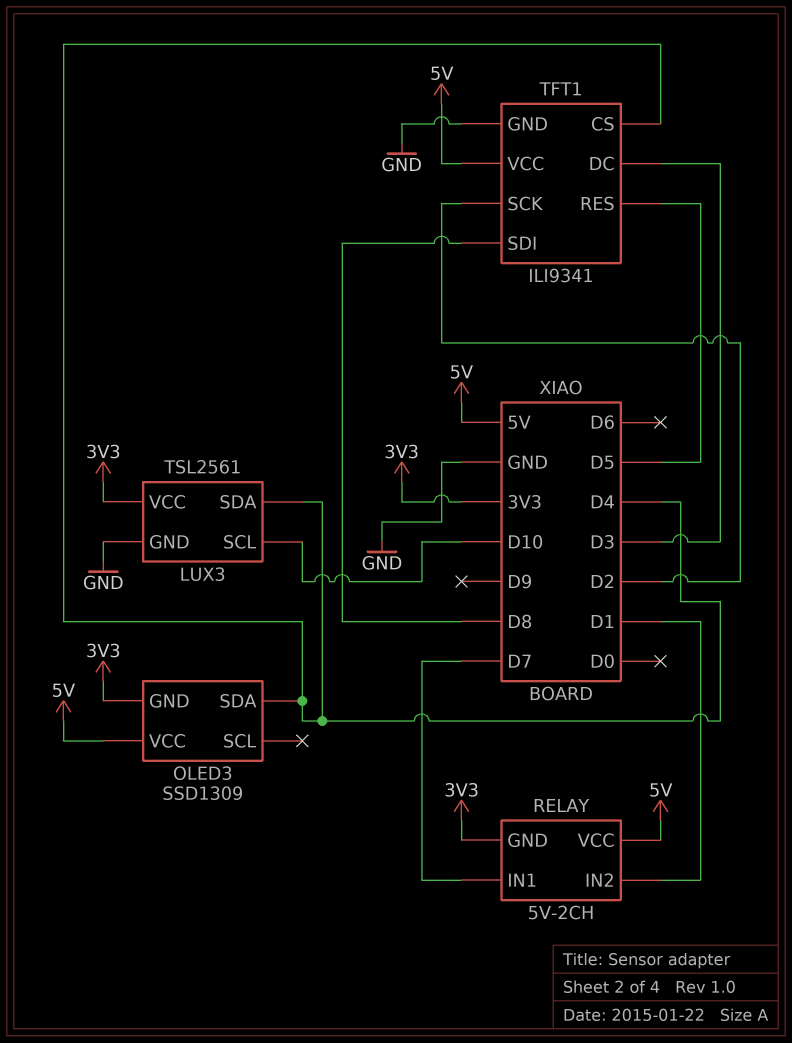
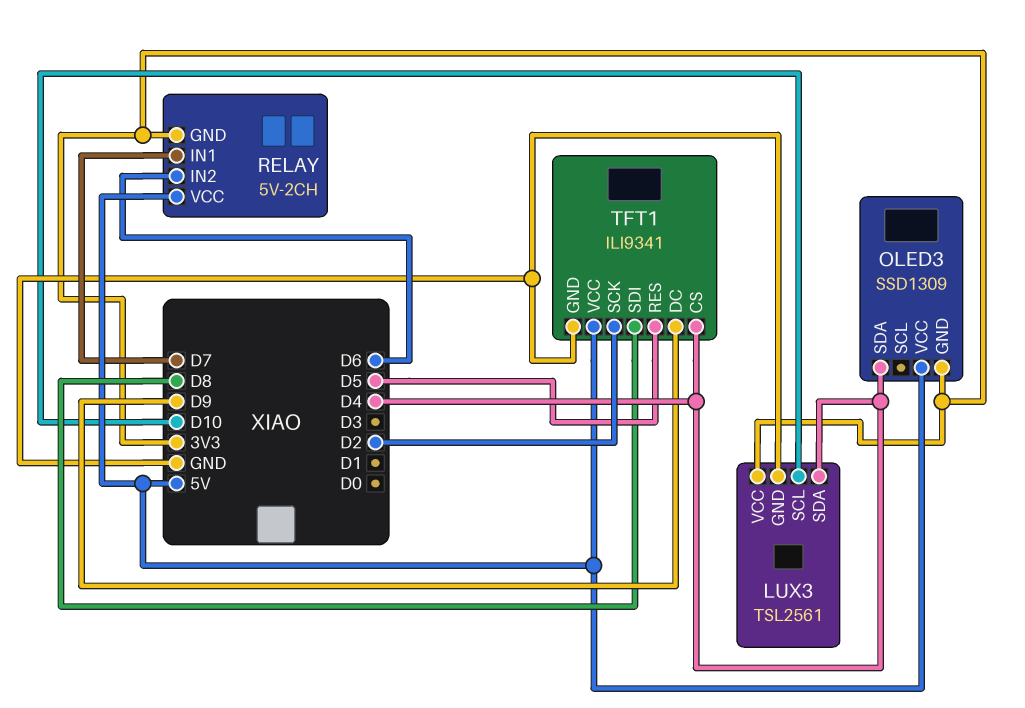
RELAY pin IN2: D1 -> D6
TFT1 pin DC: D3 -> D9

